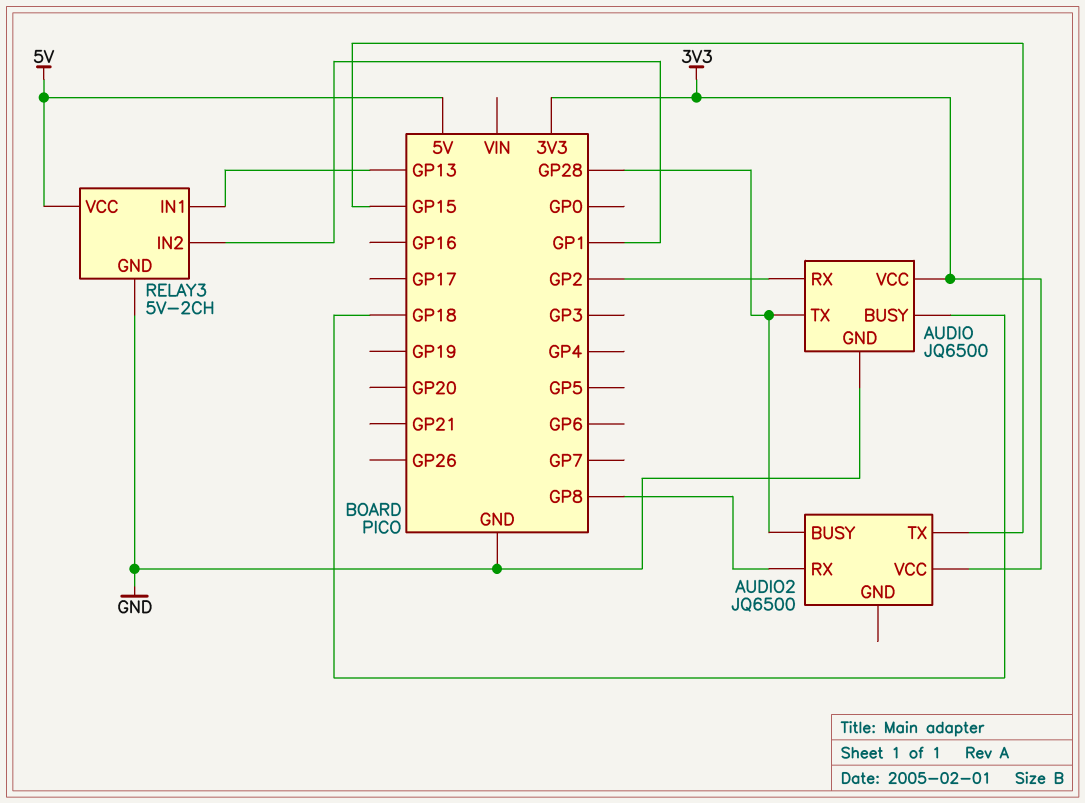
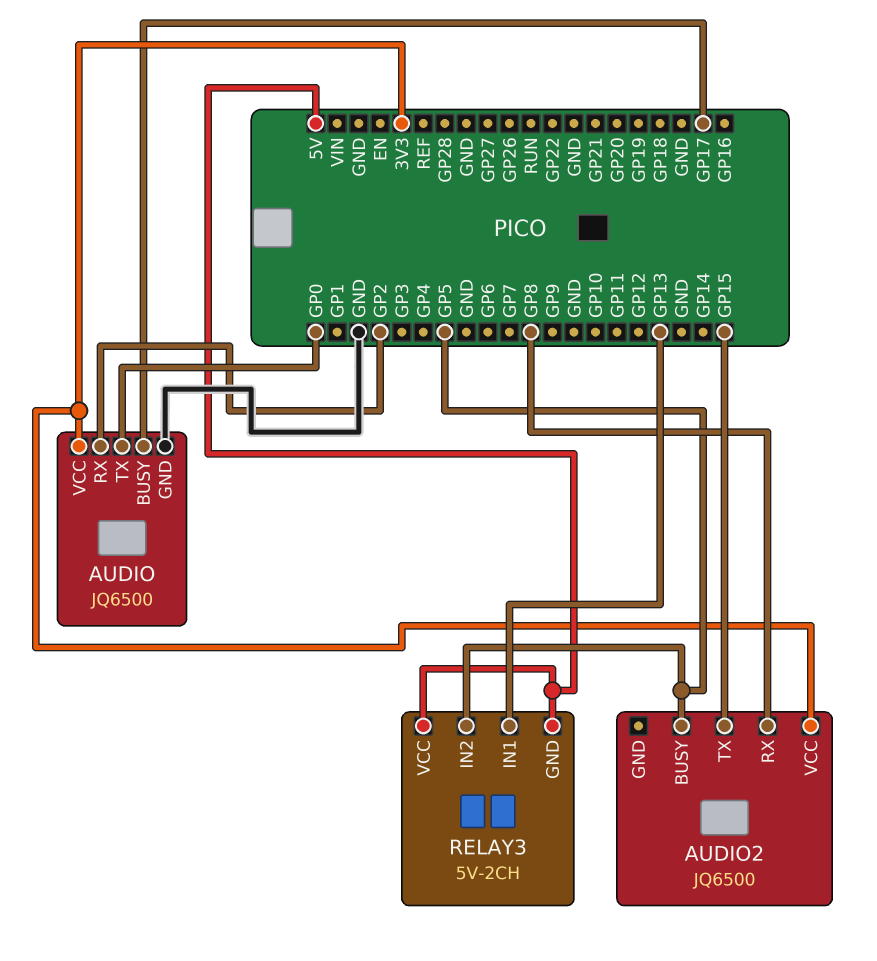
AUDIO pin BUSY: GP18 -> GP17
AUDIO pin TX: GP28 -> GP0
AUDIO2 pin BUSY: GP28 -> GP5
RELAY3 pin GND: GND -> 5V
RELAY3 pin IN2: GP1 -> GP5

